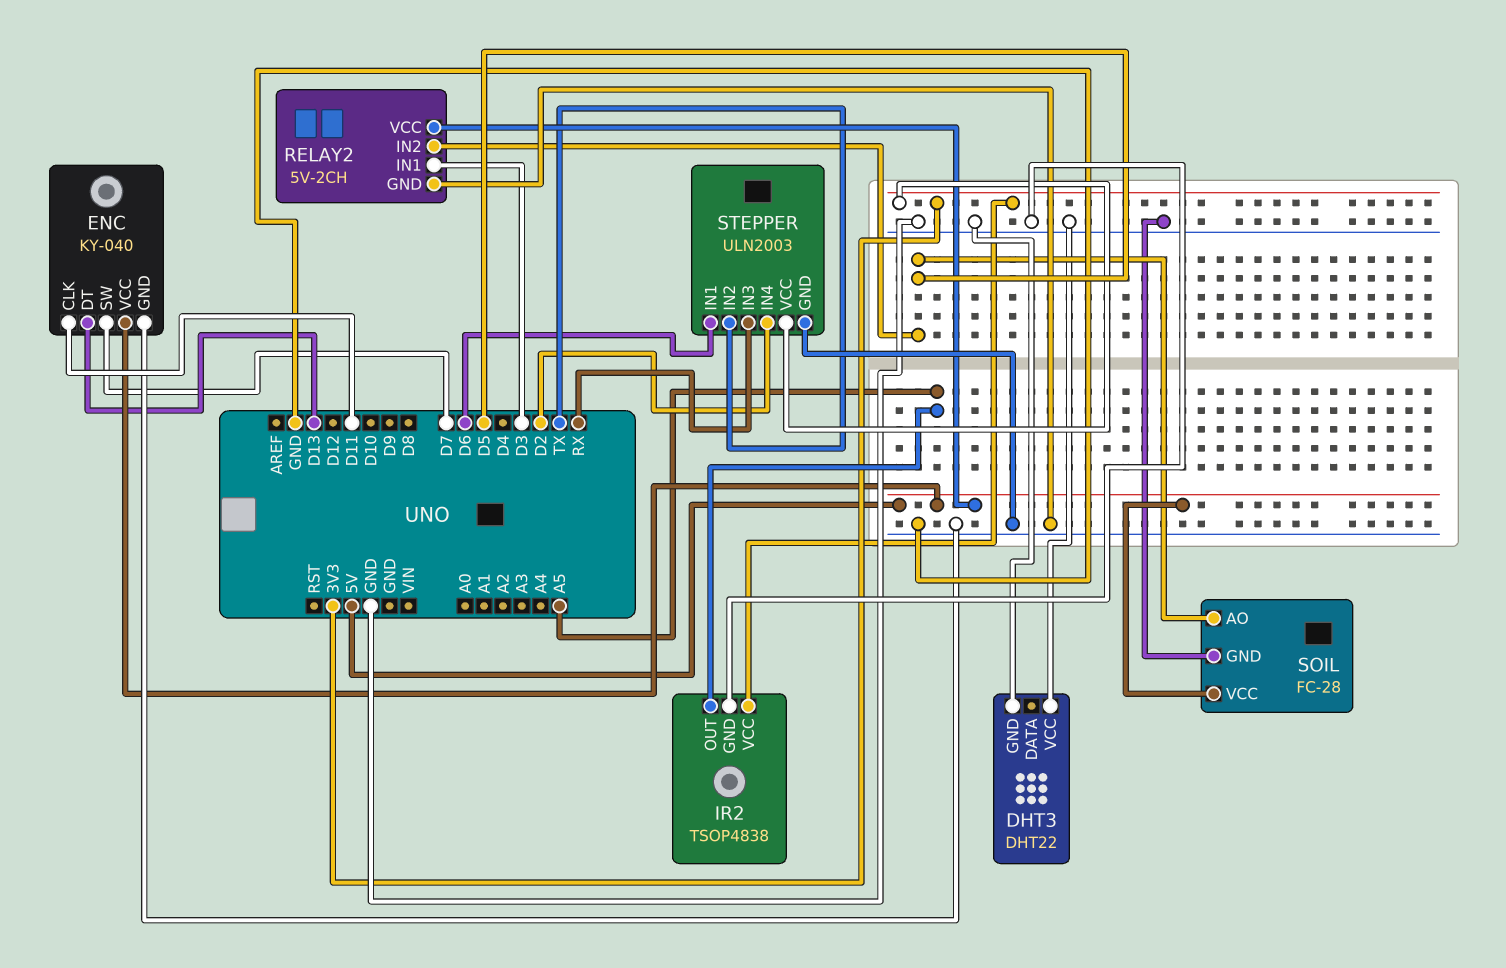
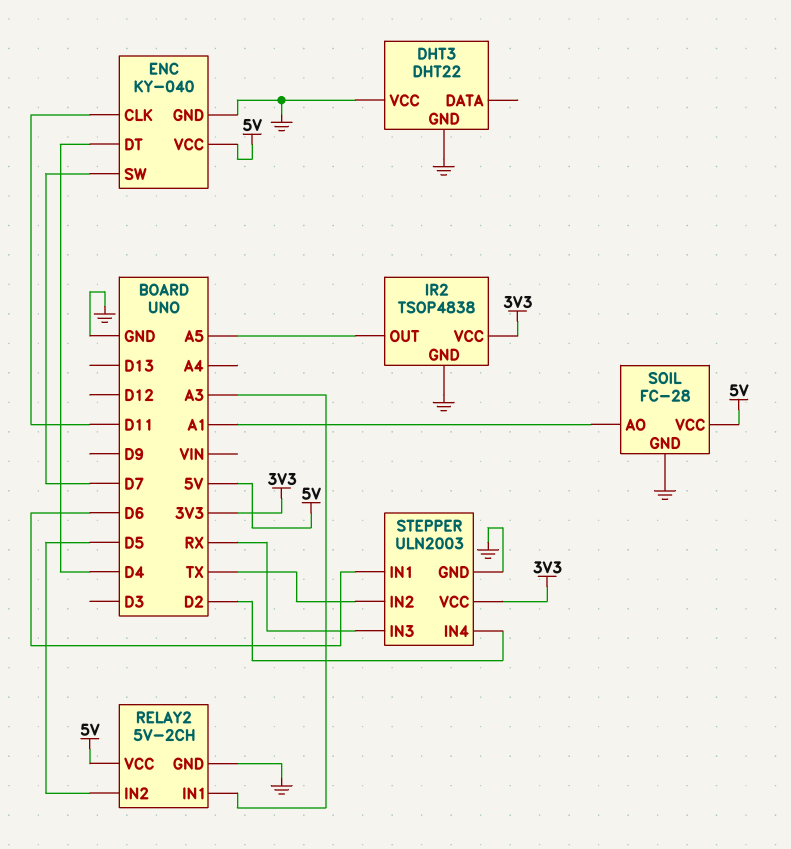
ENC pin DT: D13 -> D4
RELAY2 pin IN1: D3 -> A3
SOIL pin AO: D5 -> A1

